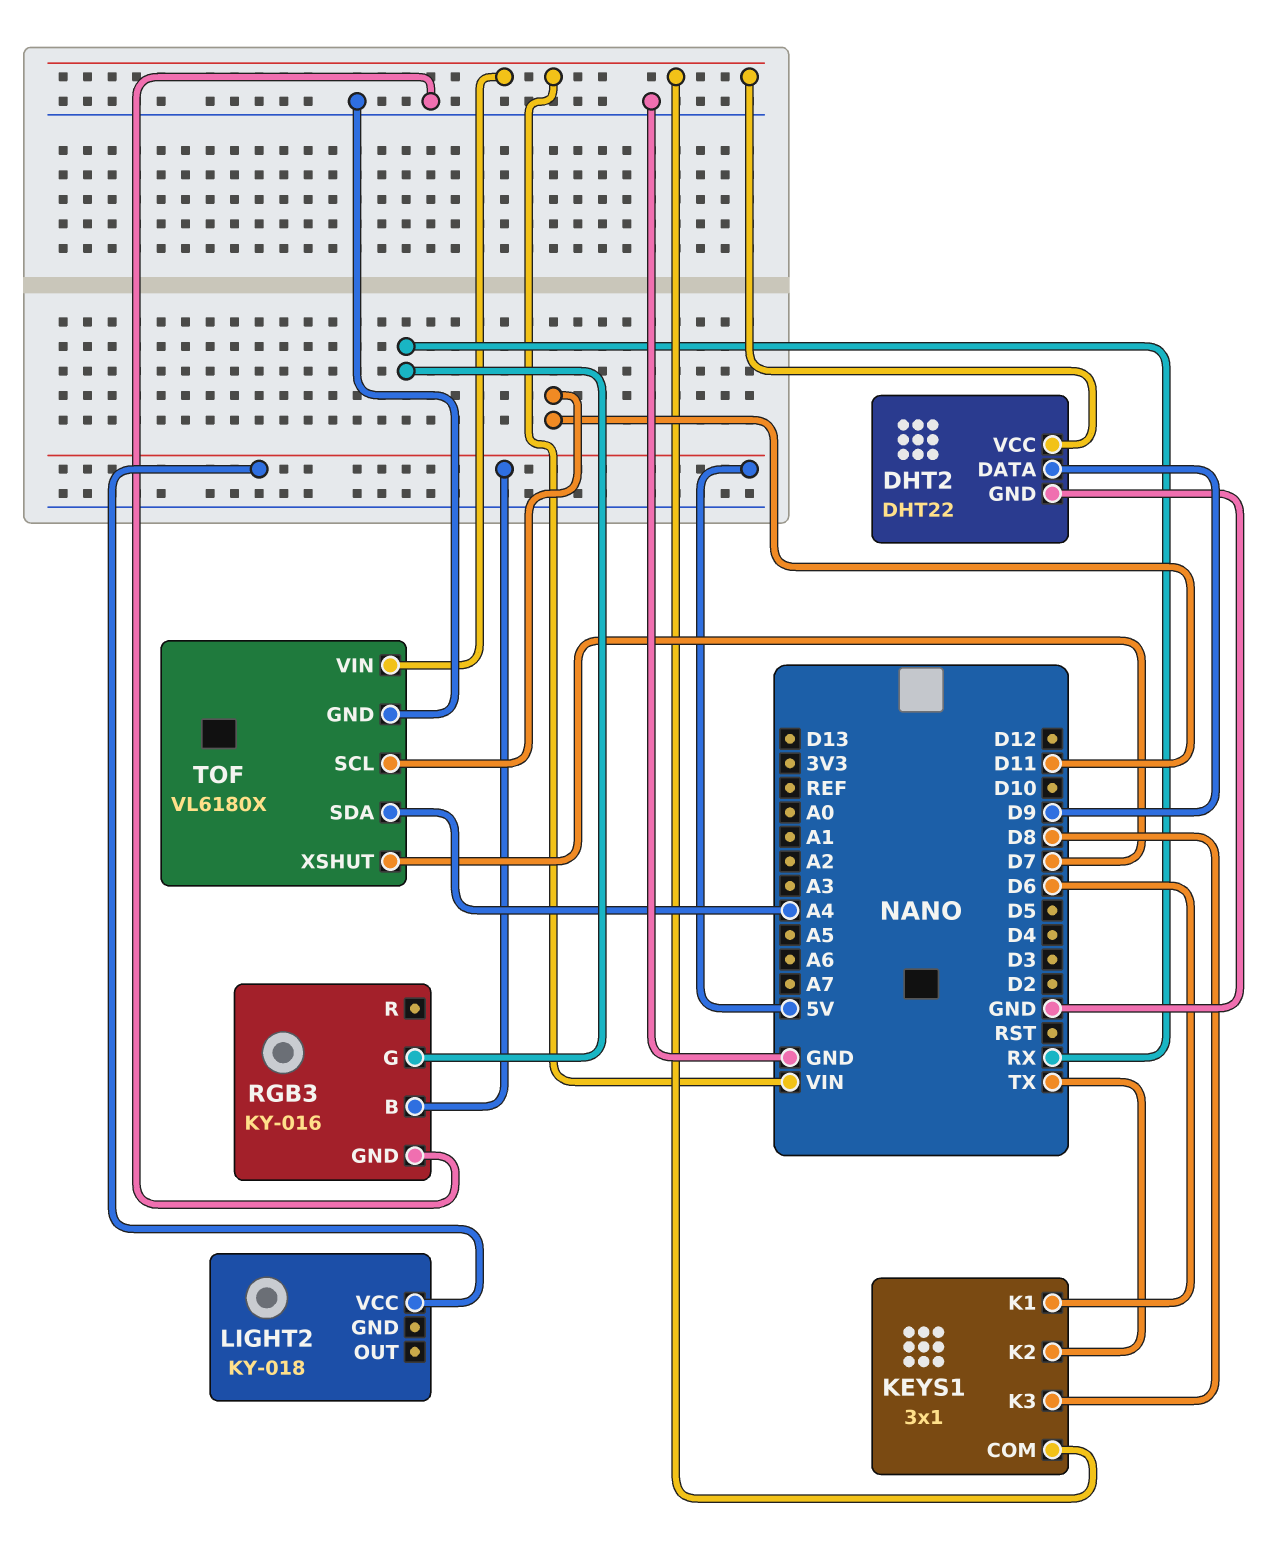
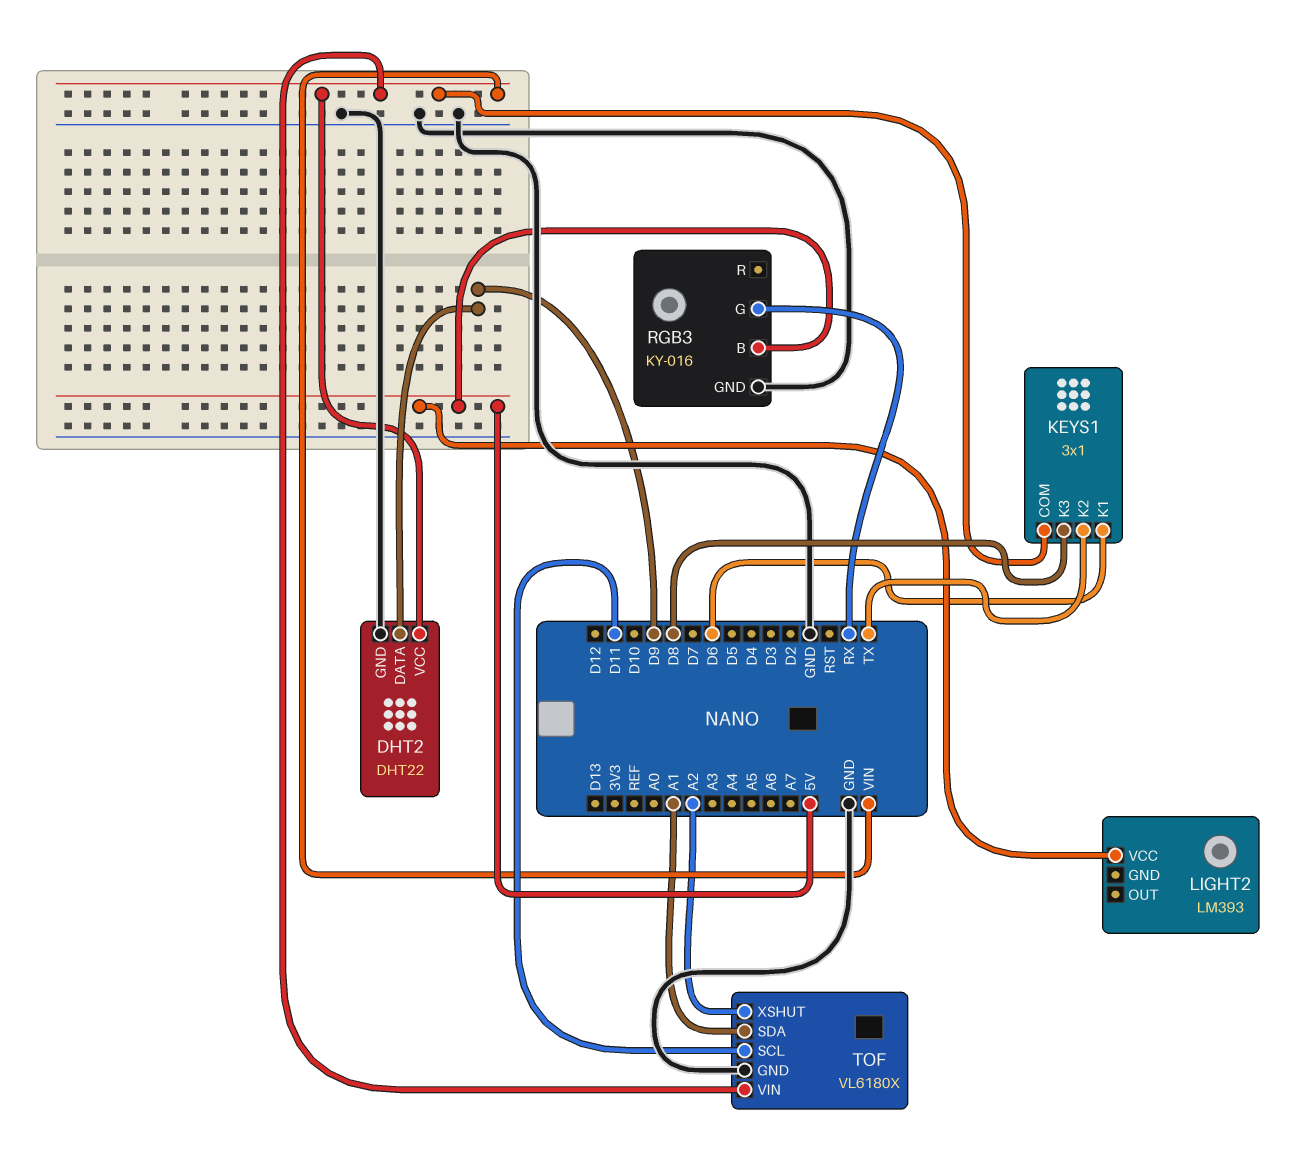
LIGHT2: KY-018 -> LM393
TOF pin SDA: A4 -> A1
TOF pin XSHUT: D7 -> A2

